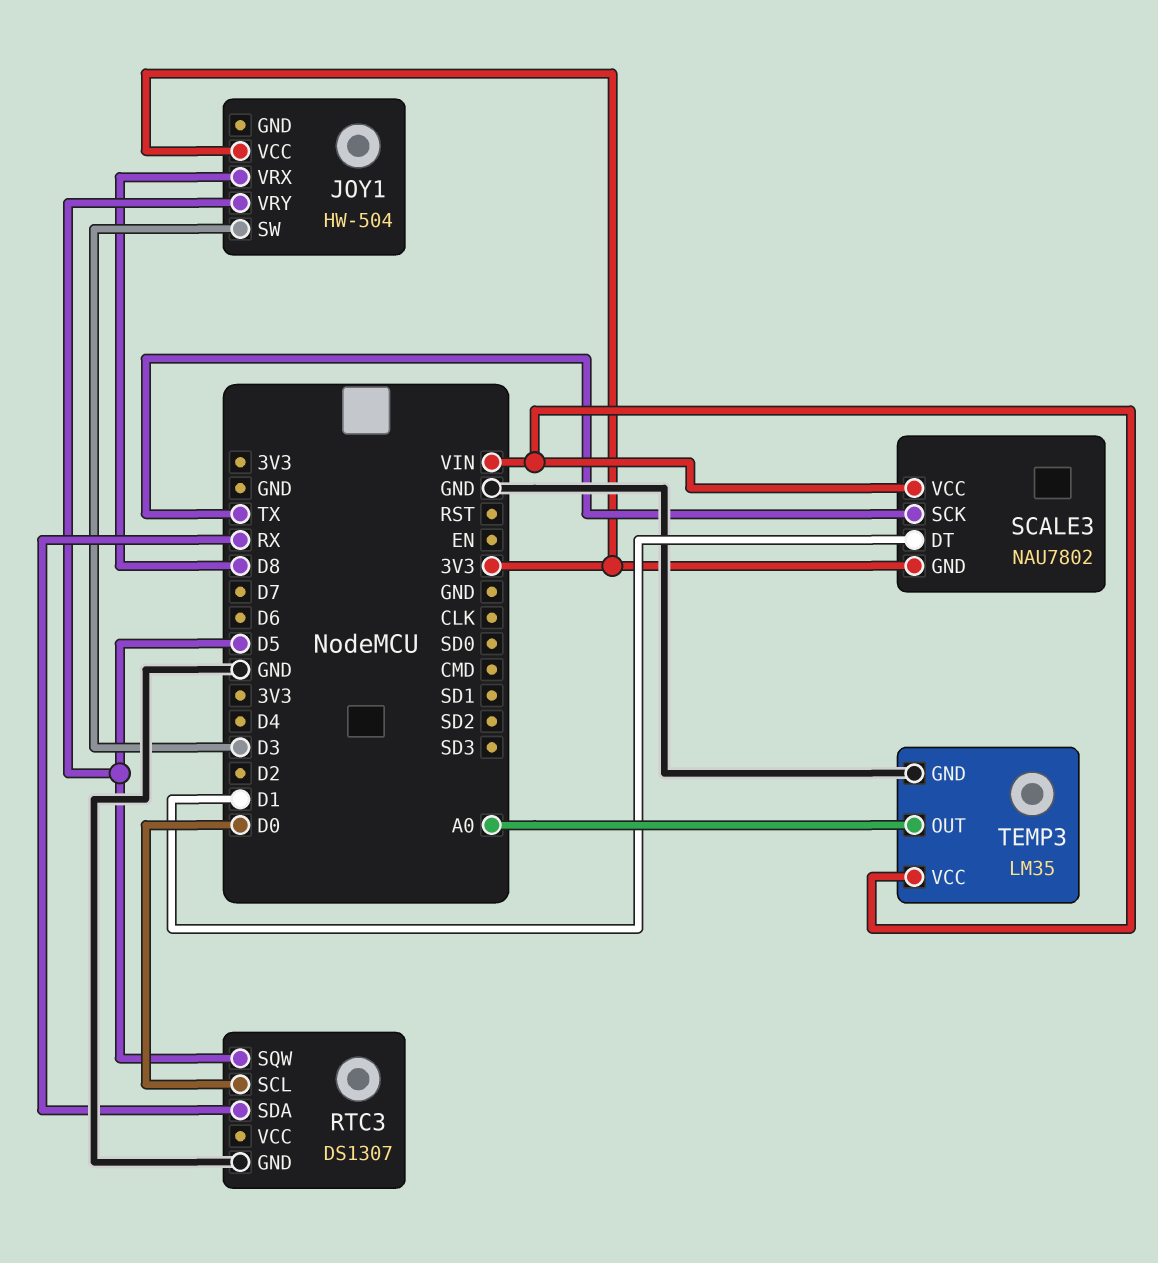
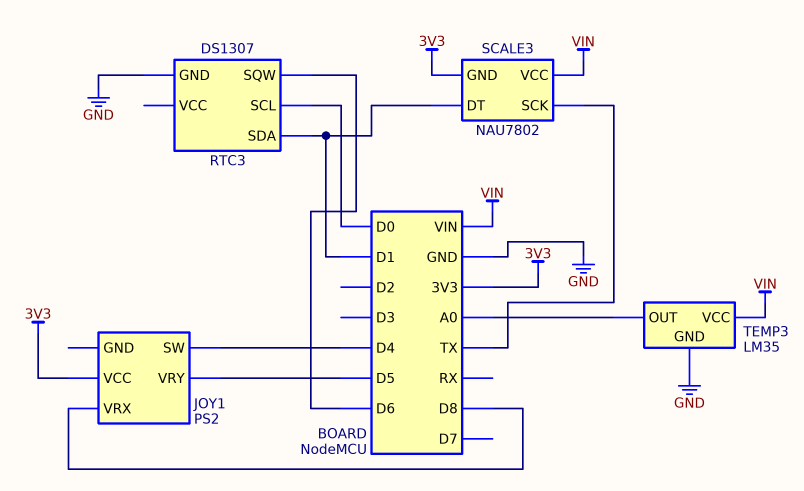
JOY1: HW-504 -> PS2
JOY1 pin SW: D3 -> D4
RTC3 pin SDA: RX -> D1
RTC3 pin SQW: D5 -> D6

